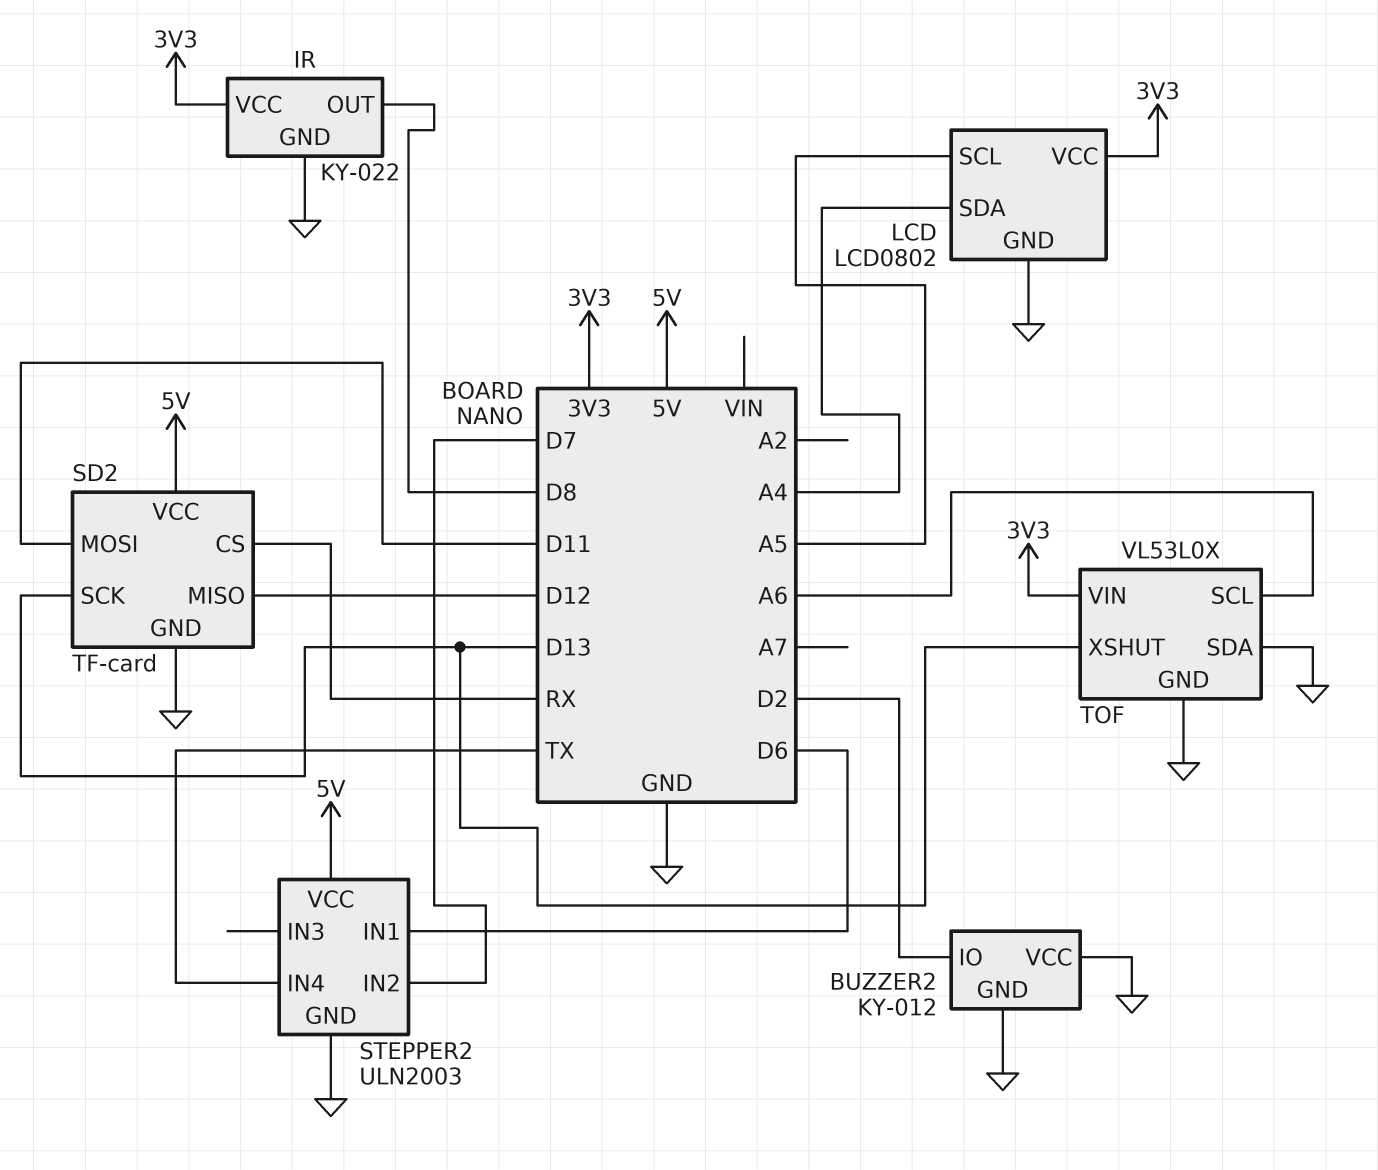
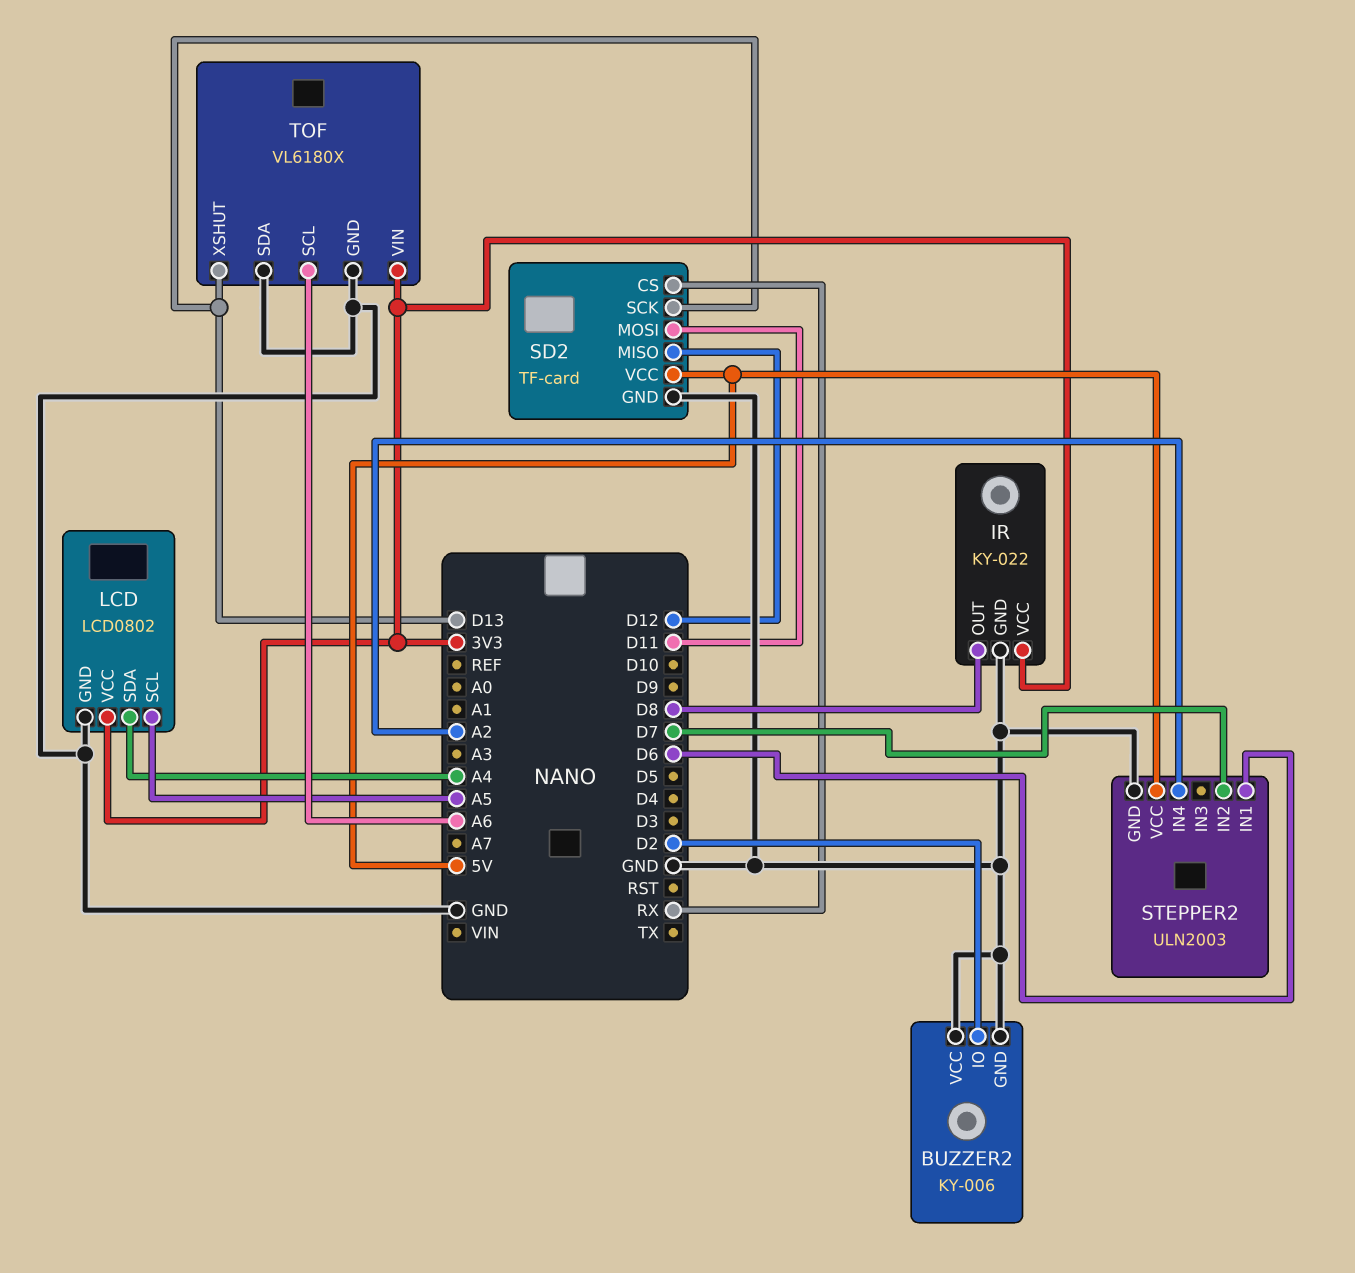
BUZZER2: KY-012 -> KY-006
STEPPER2 pin IN4: TX -> A2
TOF: VL53L0X -> VL6180X

